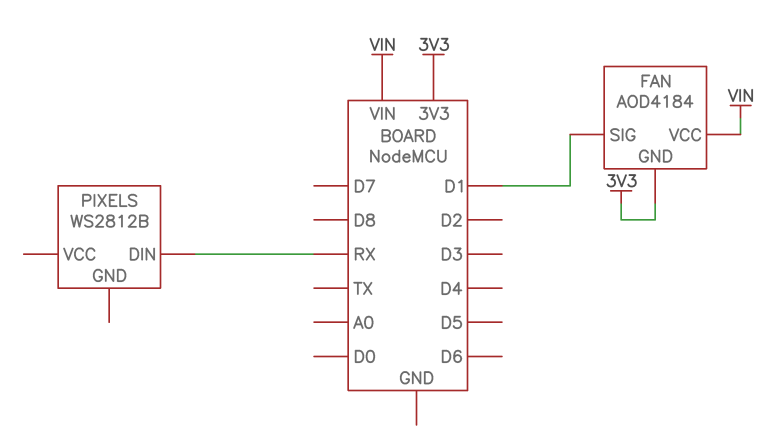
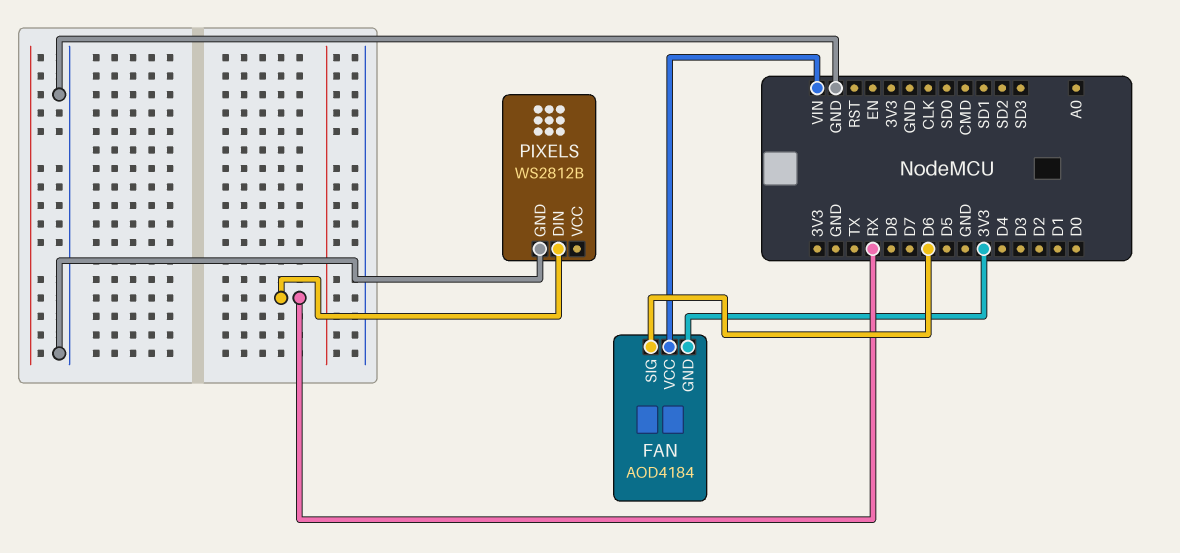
FAN pin SIG: D1 -> D6
PIXELS pin GND: none -> GND

